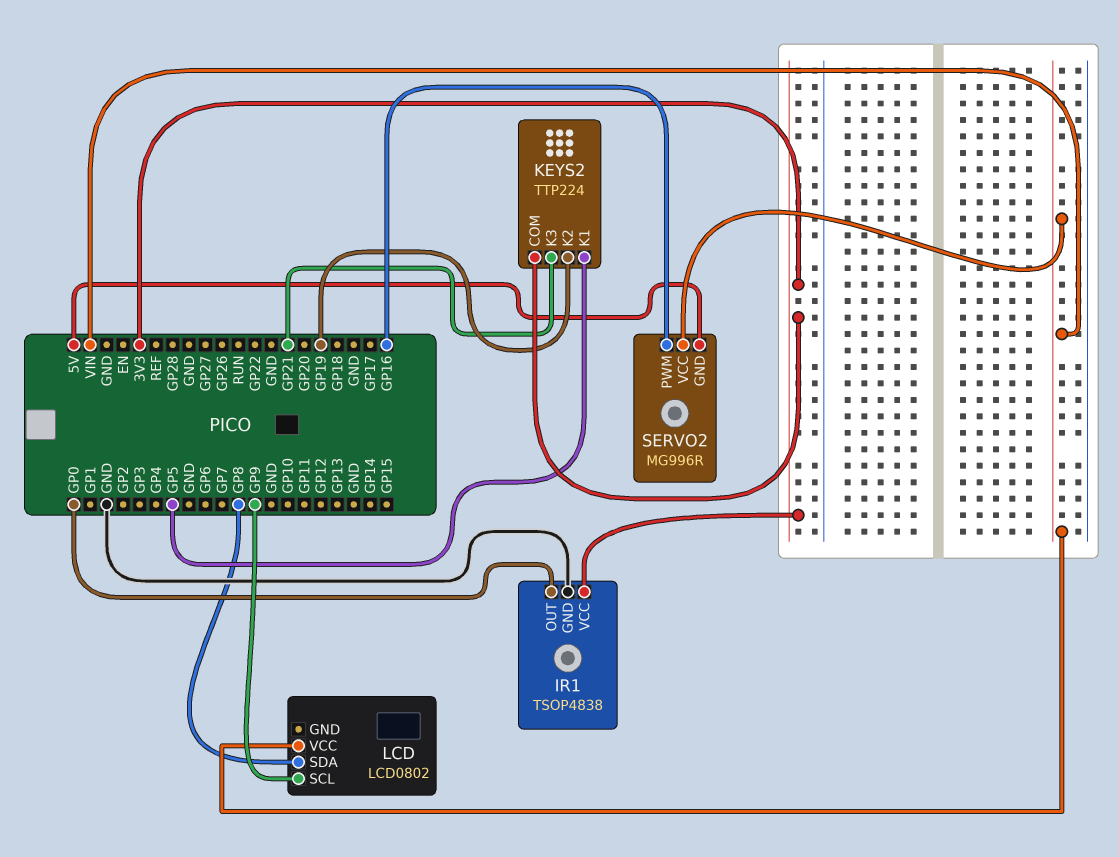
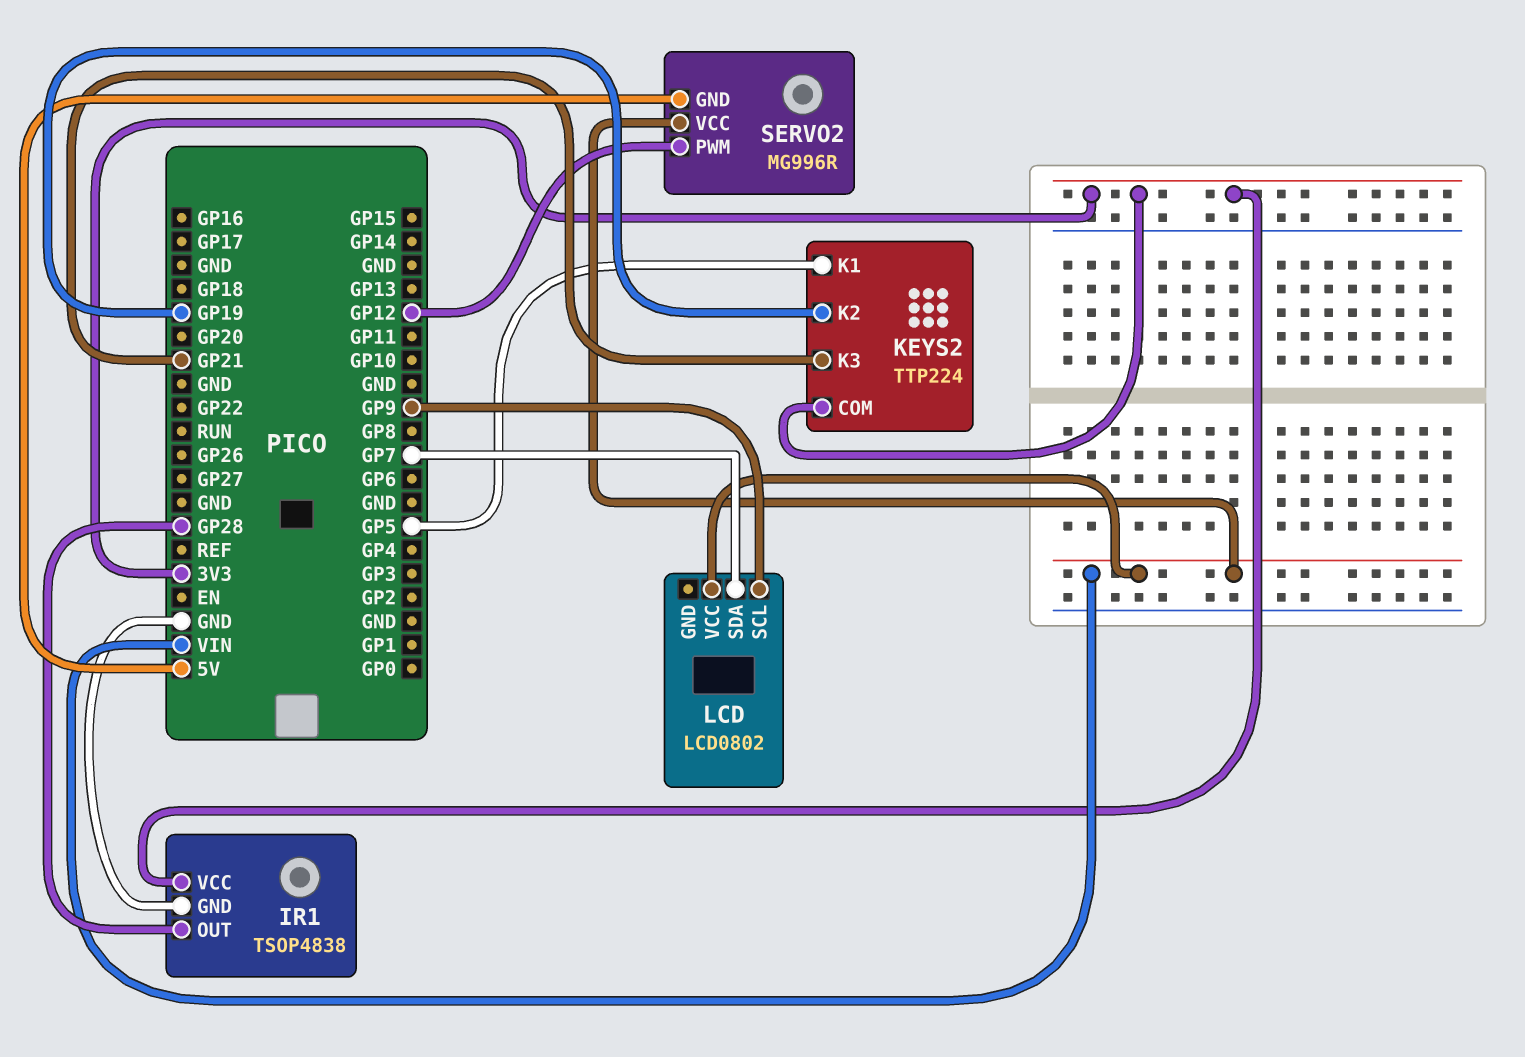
IR1 pin OUT: GP0 -> GP28
LCD pin SDA: GP8 -> GP7
SERVO2 pin PWM: GP16 -> GP12

